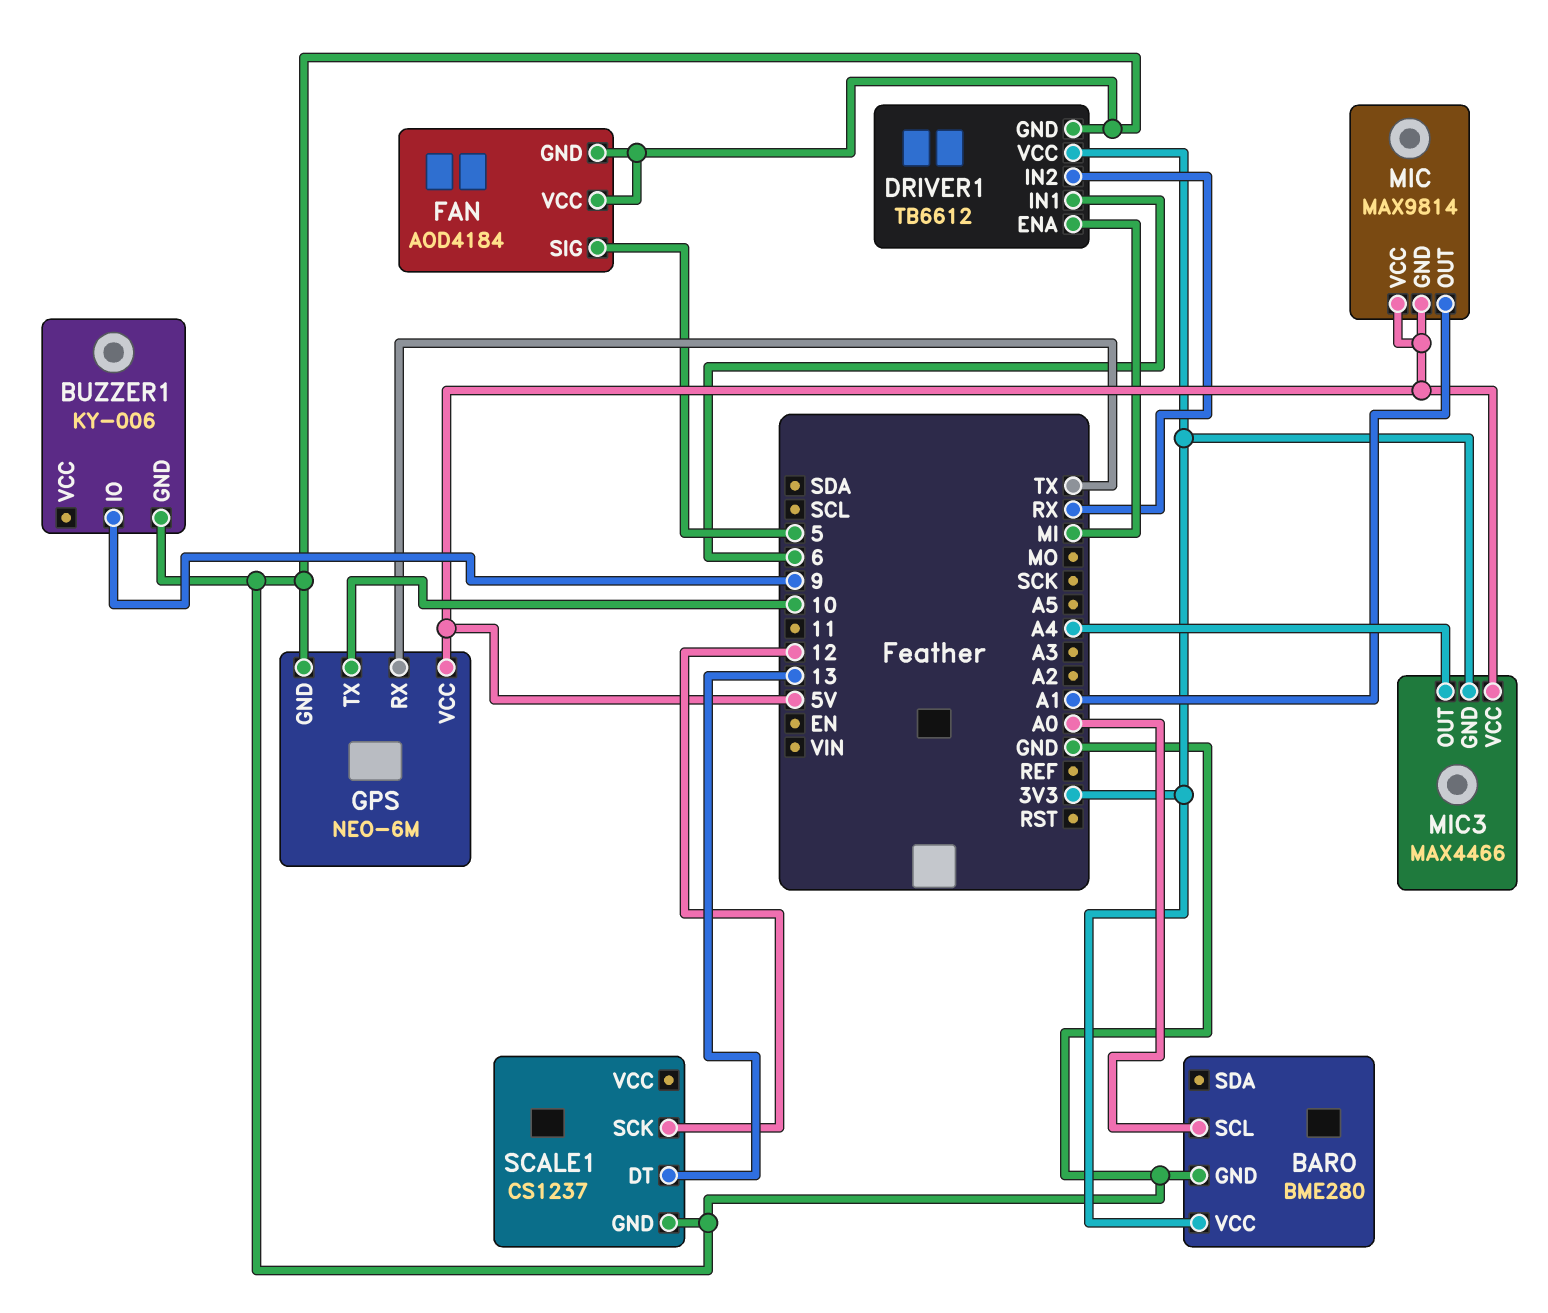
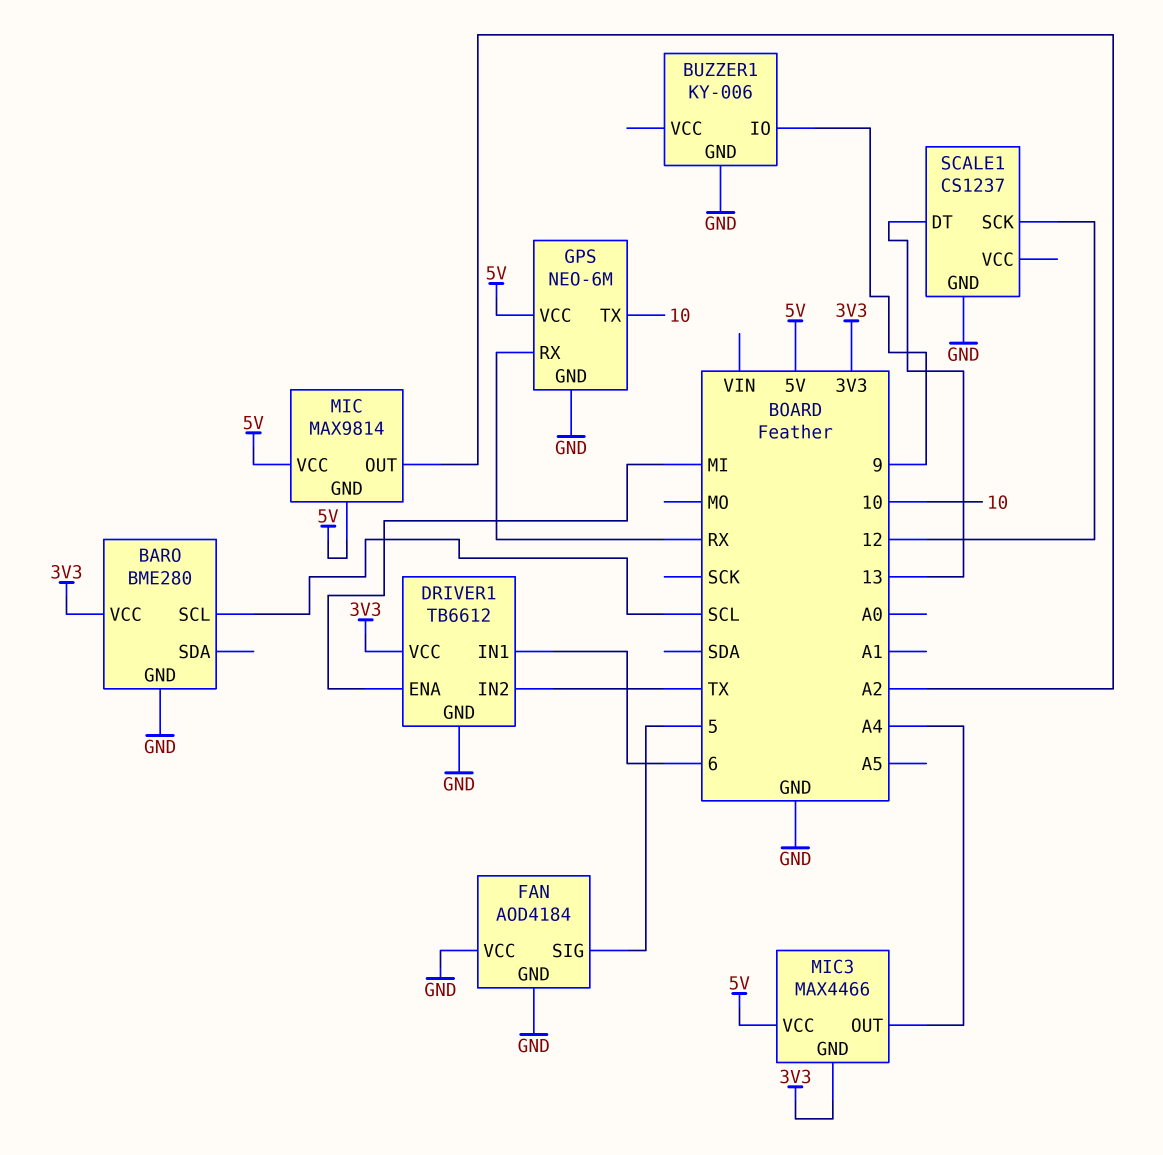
BARO pin SCL: A0 -> SCL
DRIVER1 pin IN2: RX -> TX
GPS pin RX: TX -> RX
MIC pin OUT: A1 -> A2

